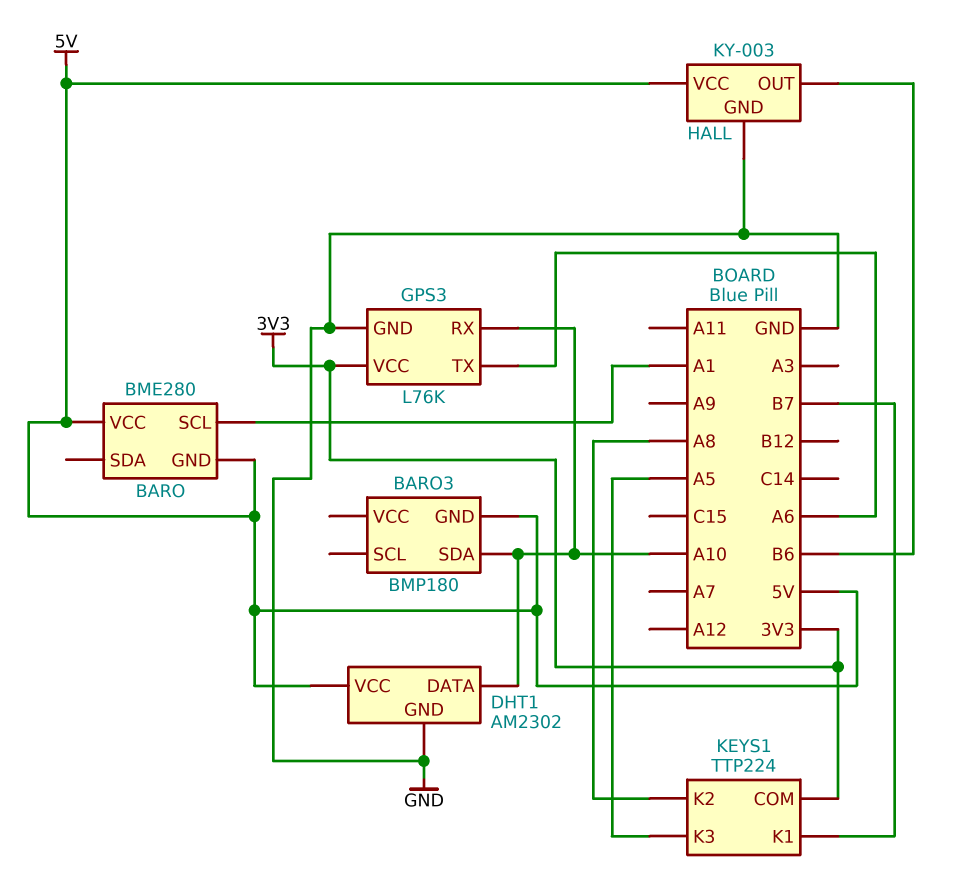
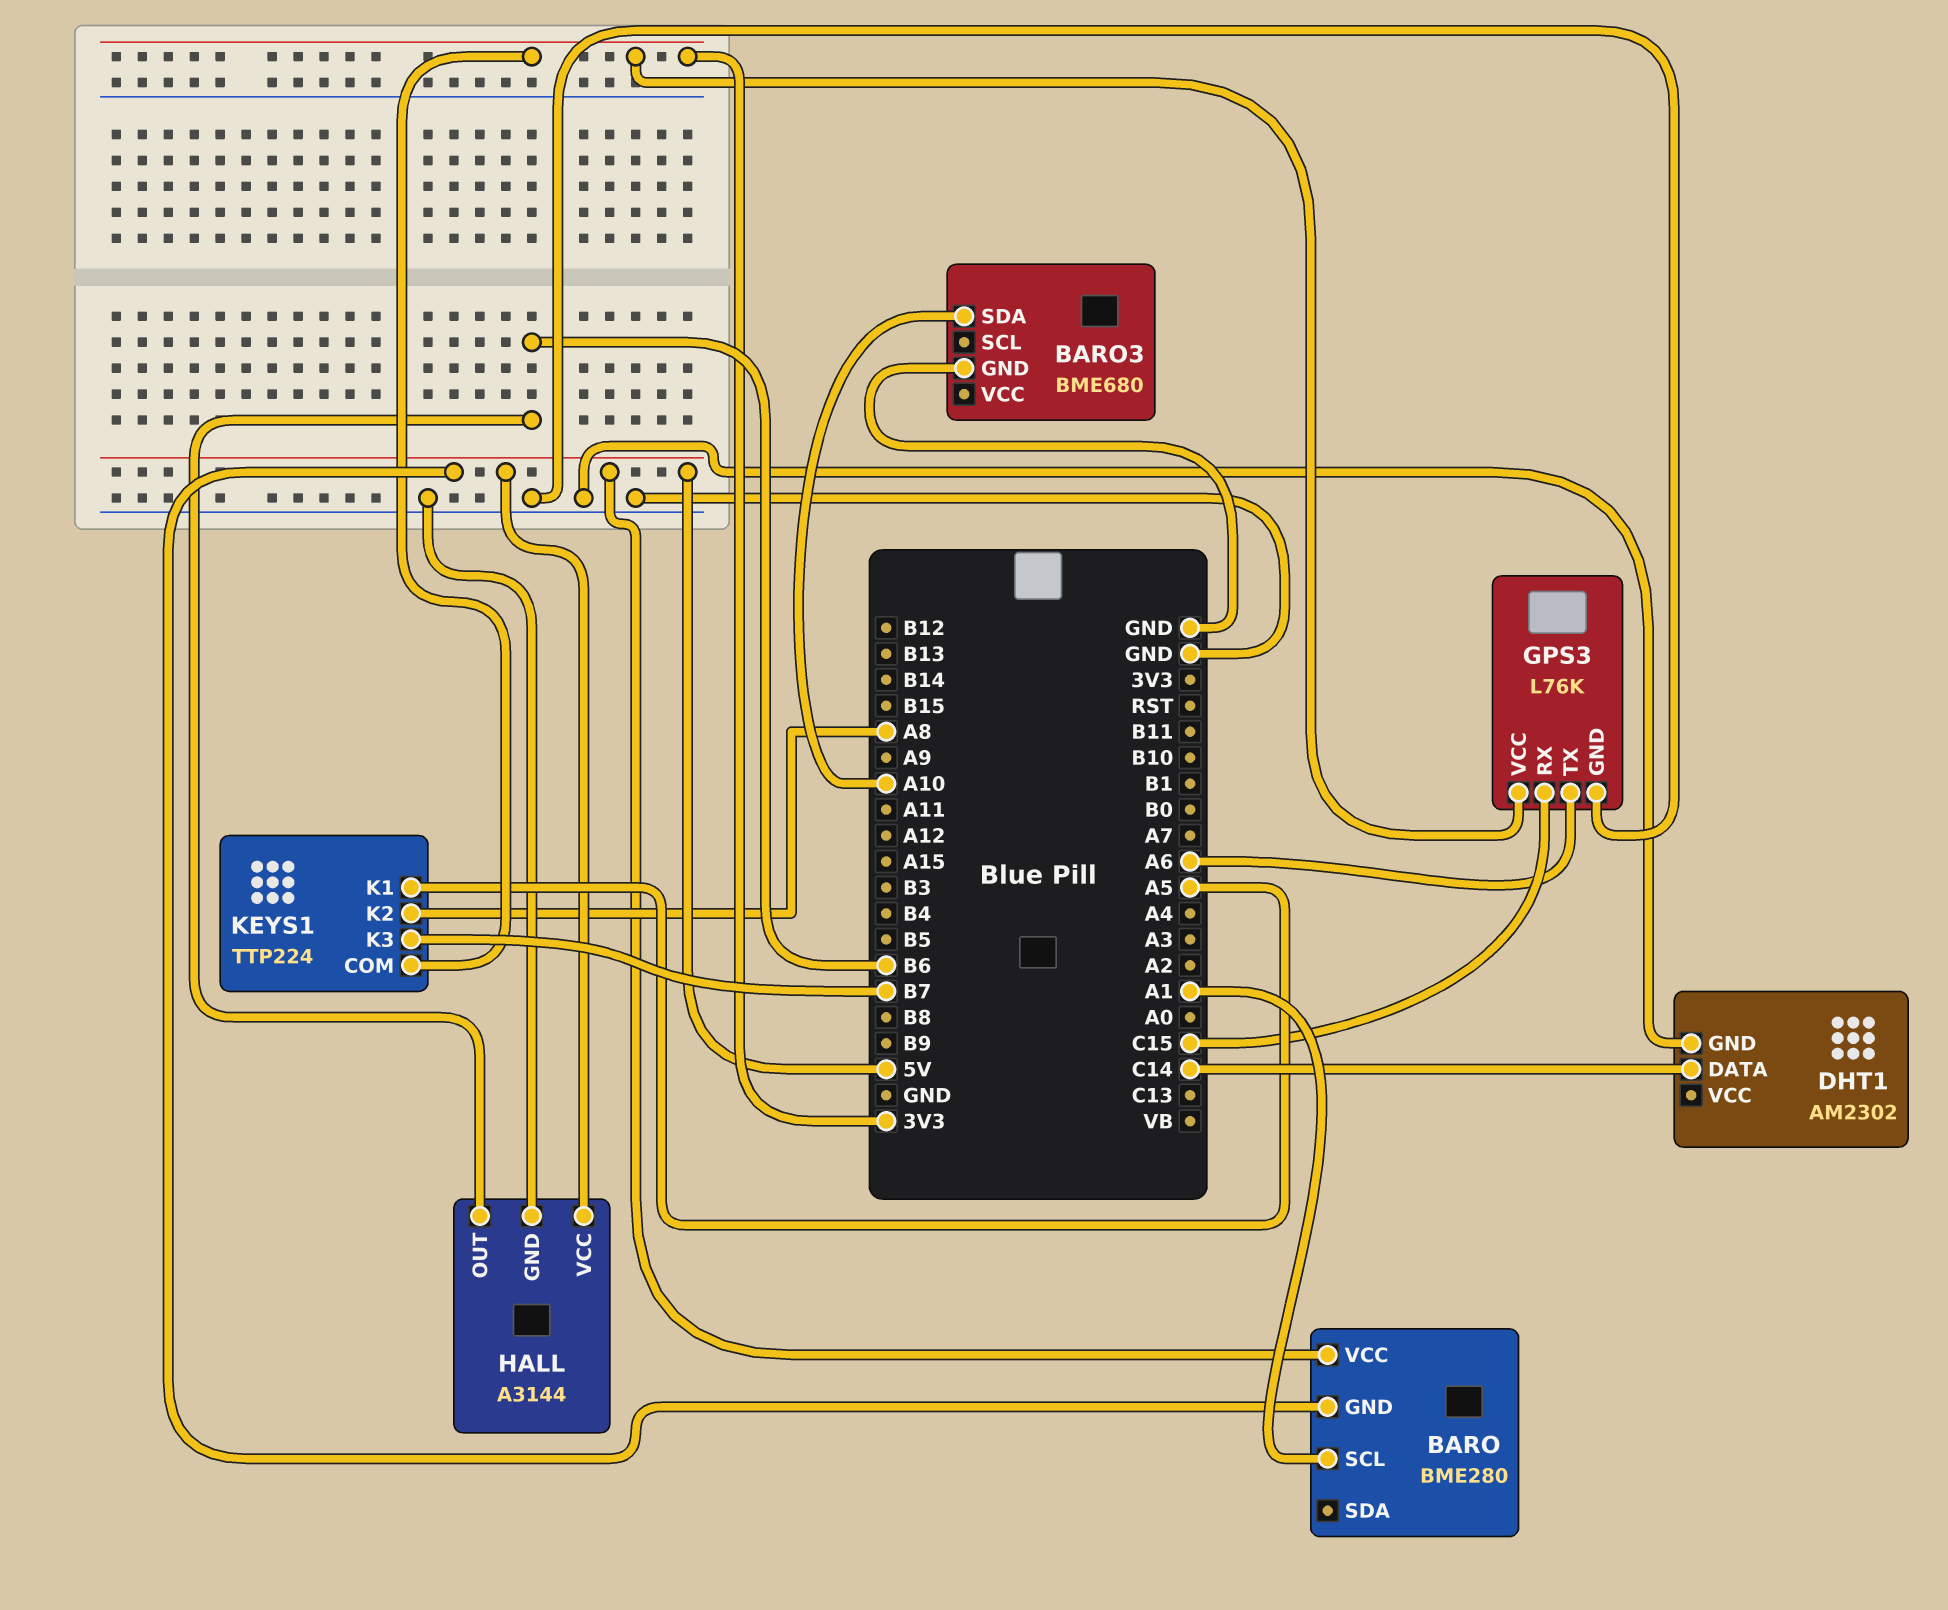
BARO3: BMP180 -> BME680
BARO3 pin GND: 5V -> GND
DHT1 pin DATA: A10 -> C14
DHT1 pin VCC: 5V -> none
GPS3 pin RX: A10 -> C15
HALL: KY-003 -> A3144
KEYS1 pin K1: B7 -> A5
KEYS1 pin K3: A5 -> B7

